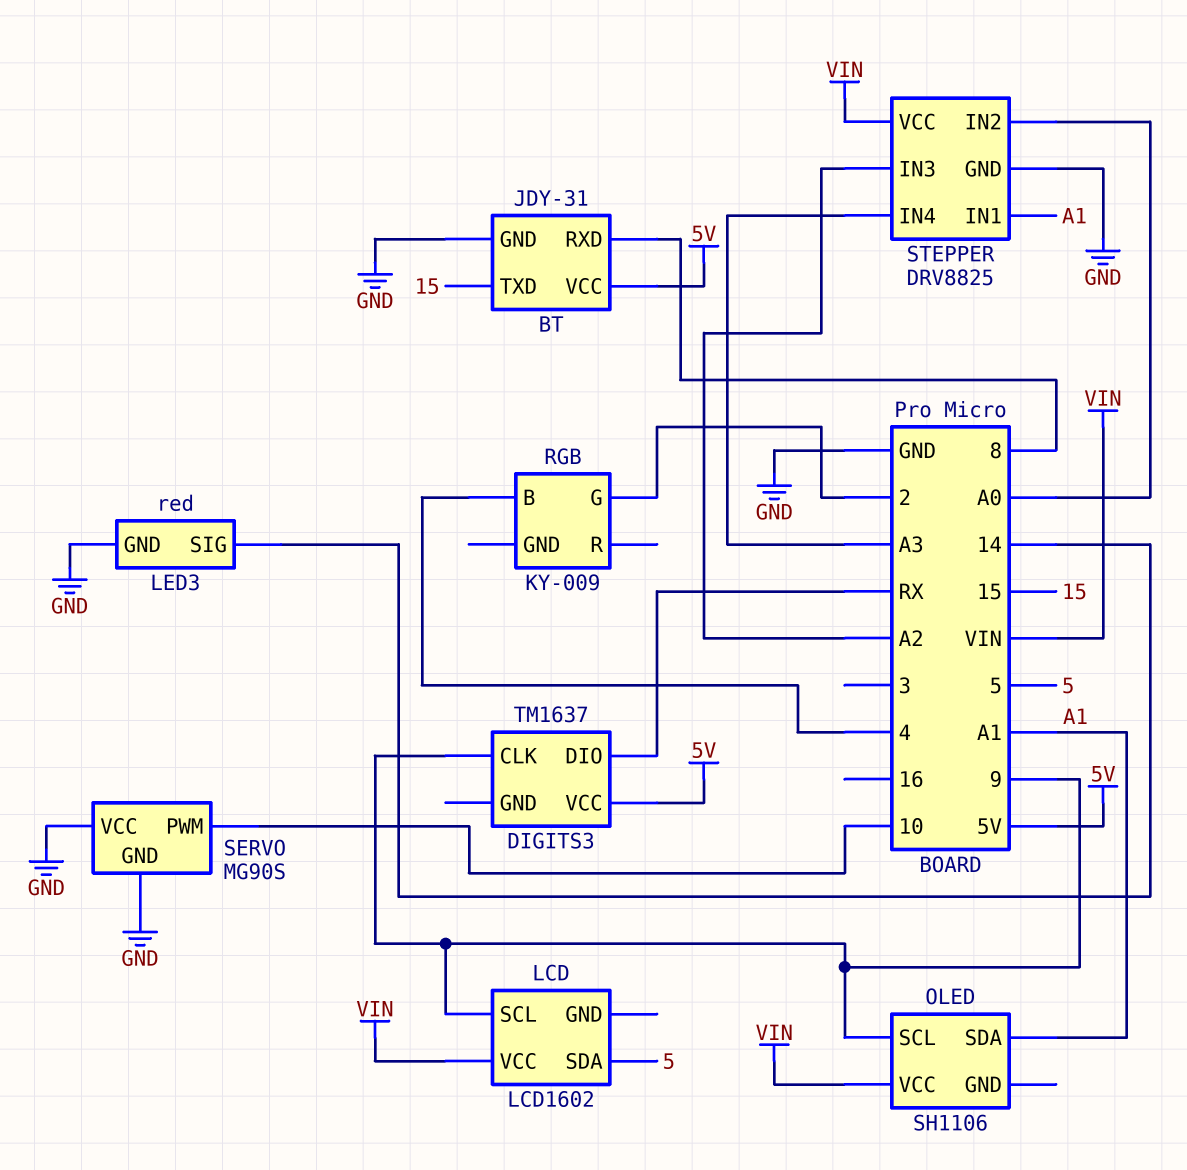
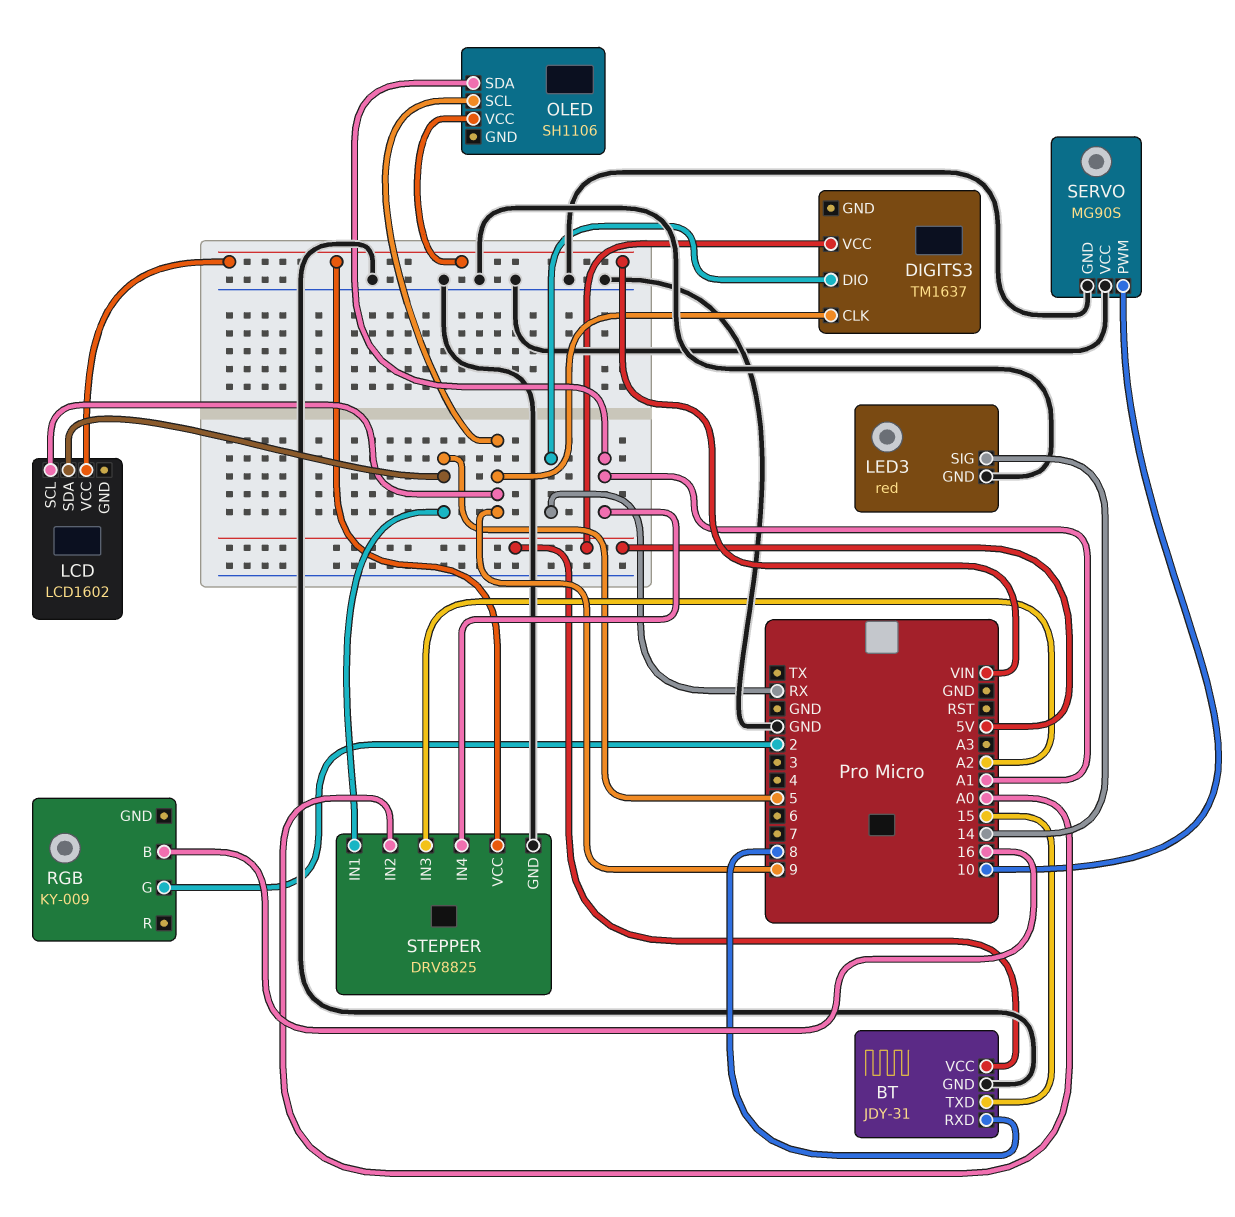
RGB pin B: 4 -> 16
STEPPER pin IN1: A1 -> 5
STEPPER pin IN4: A3 -> A1

